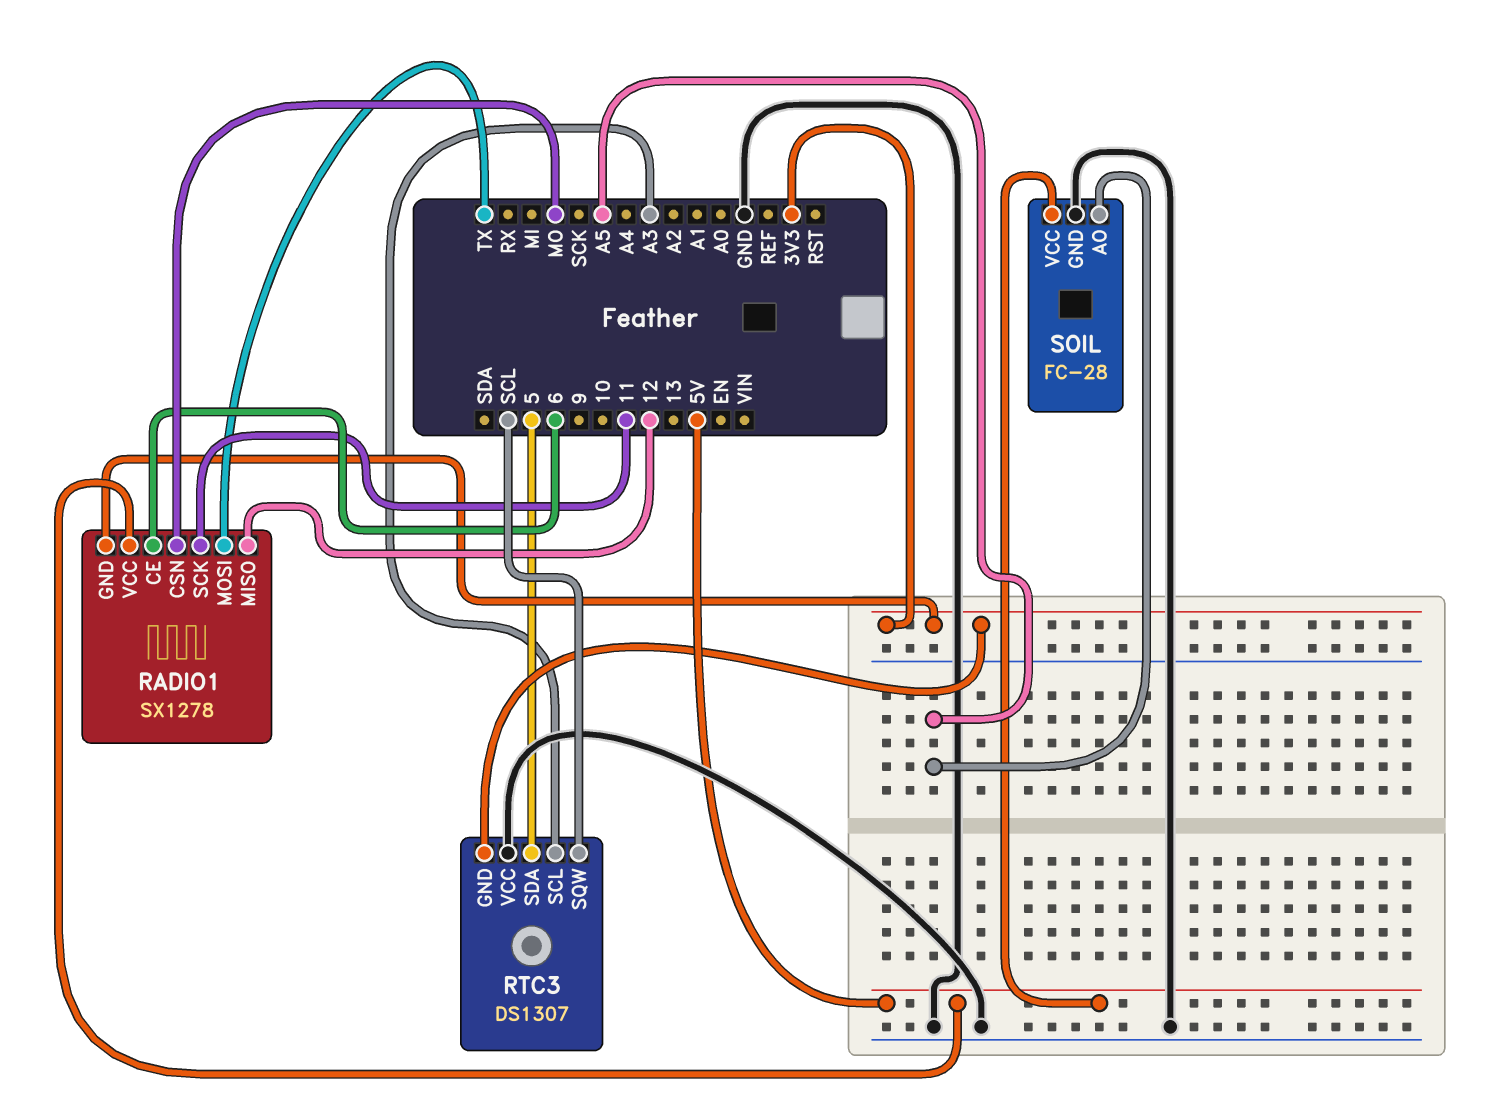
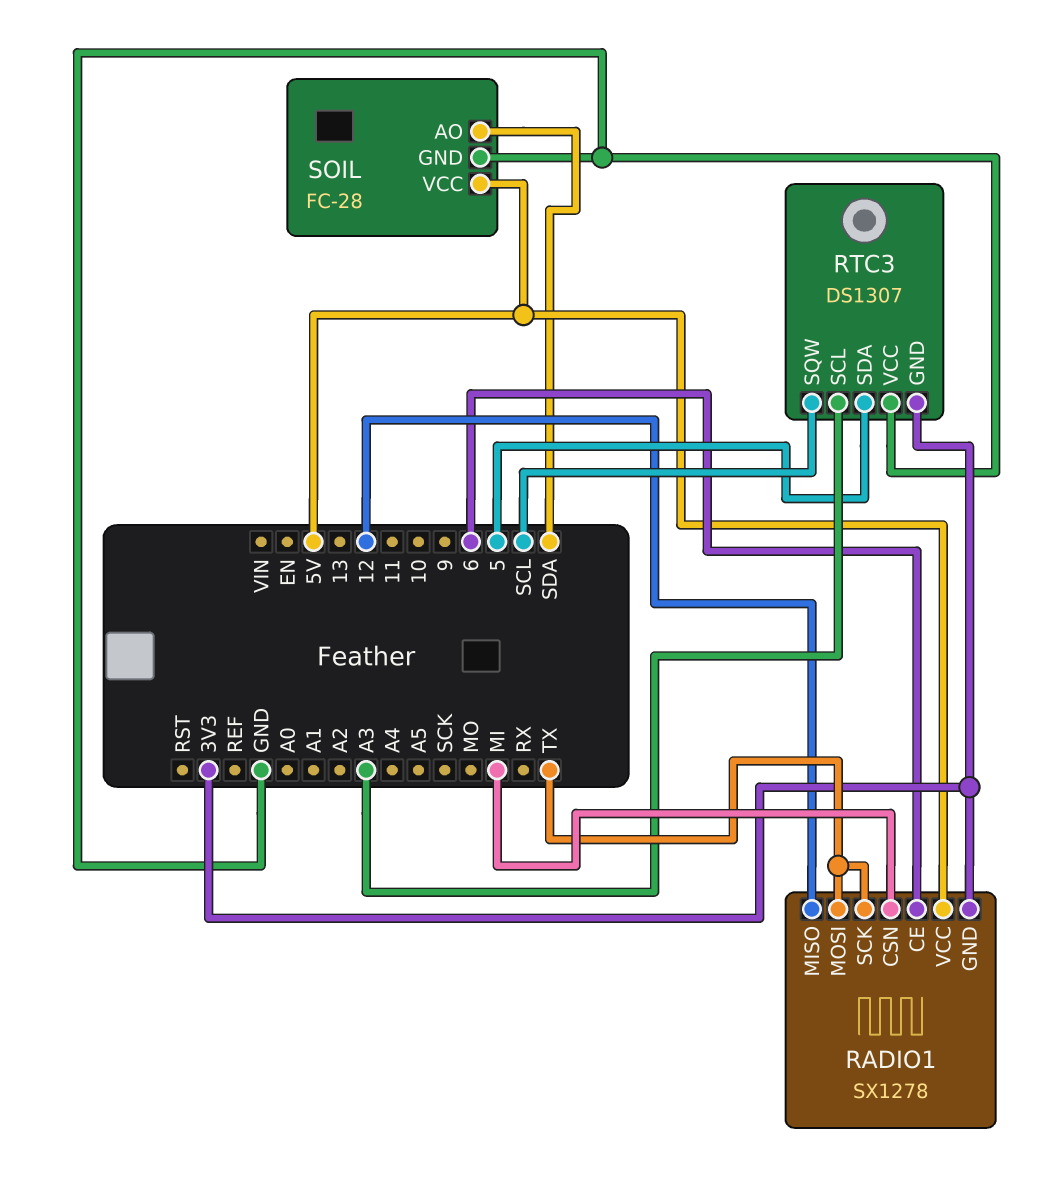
RADIO1 pin CSN: MO -> MI
RADIO1 pin SCK: 11 -> TX
SOIL pin AO: A5 -> SDA

